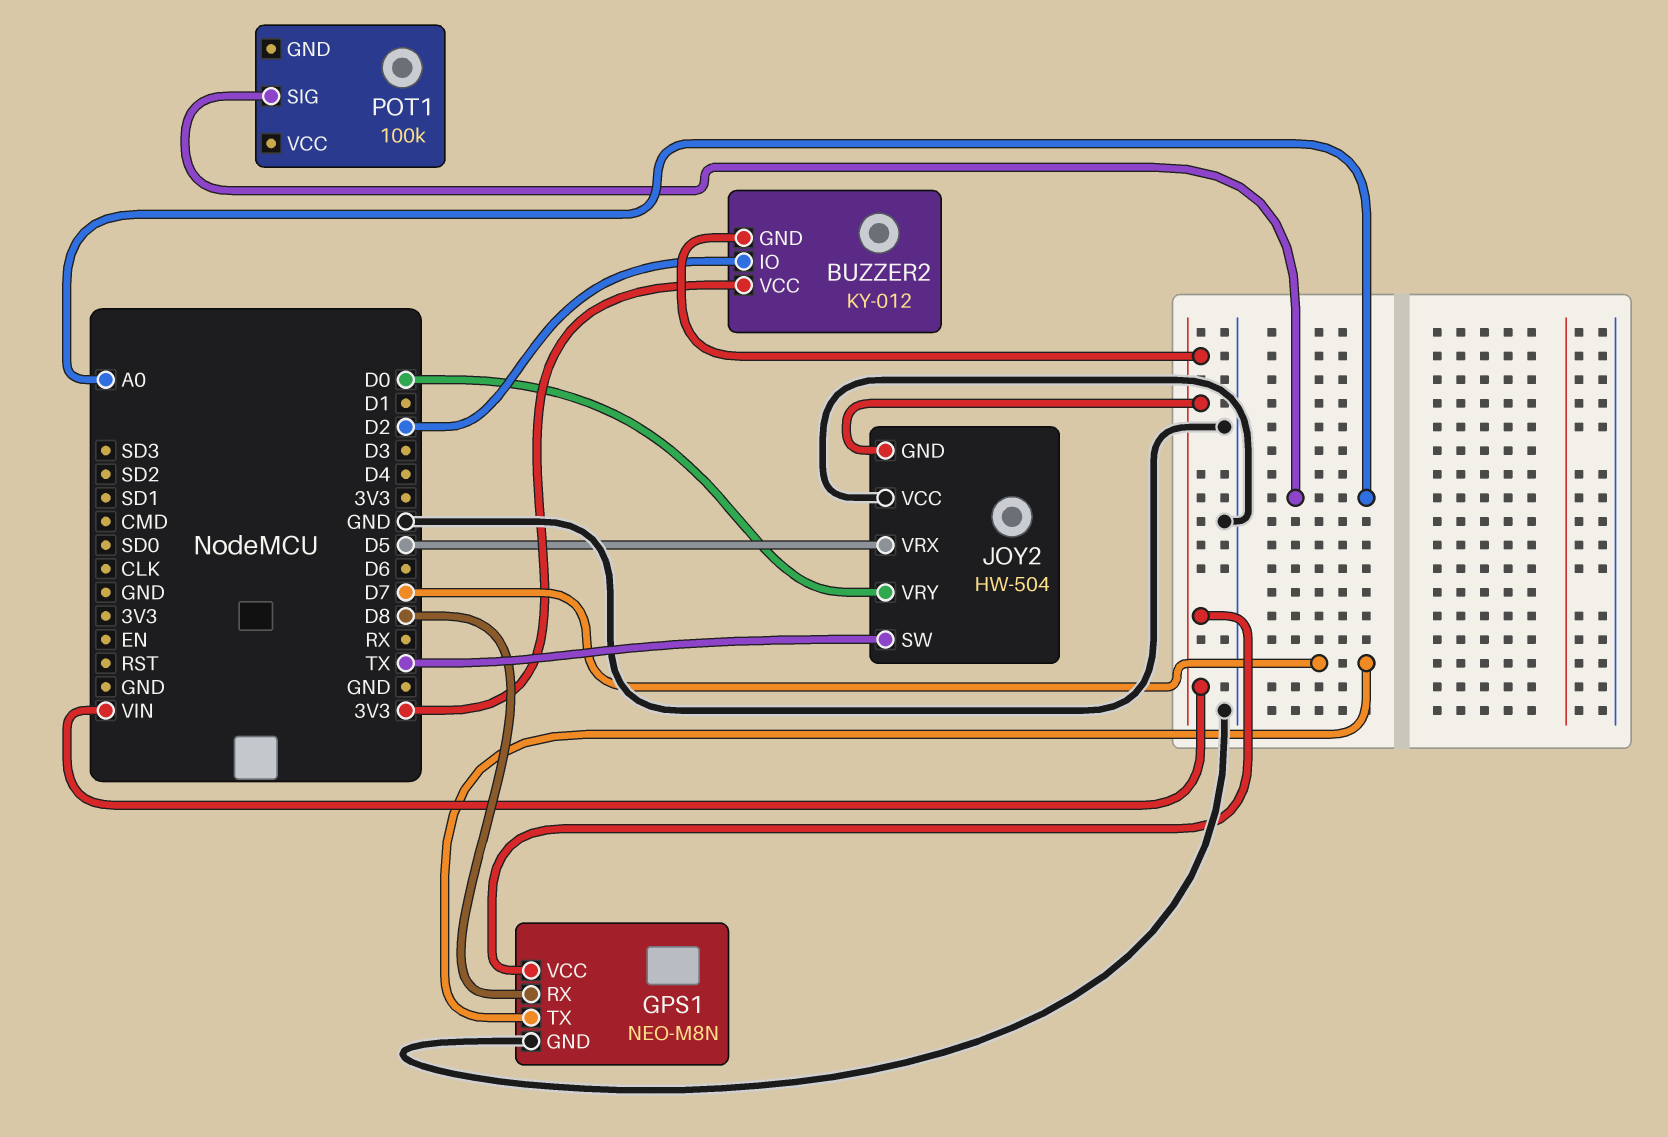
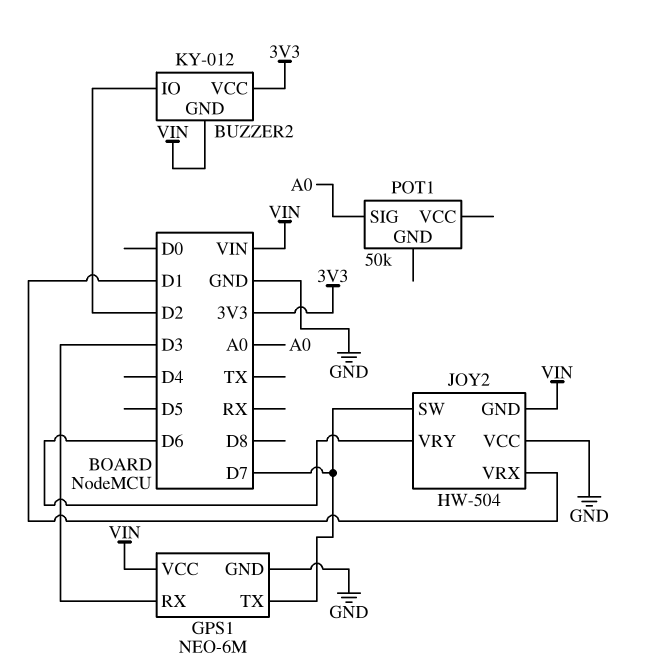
GPS1: NEO-M8N -> NEO-6M
GPS1 pin RX: D8 -> D3
JOY2 pin SW: TX -> D7
JOY2 pin VRX: D5 -> D1
JOY2 pin VRY: D0 -> D6
POT1: 100k -> 50k

